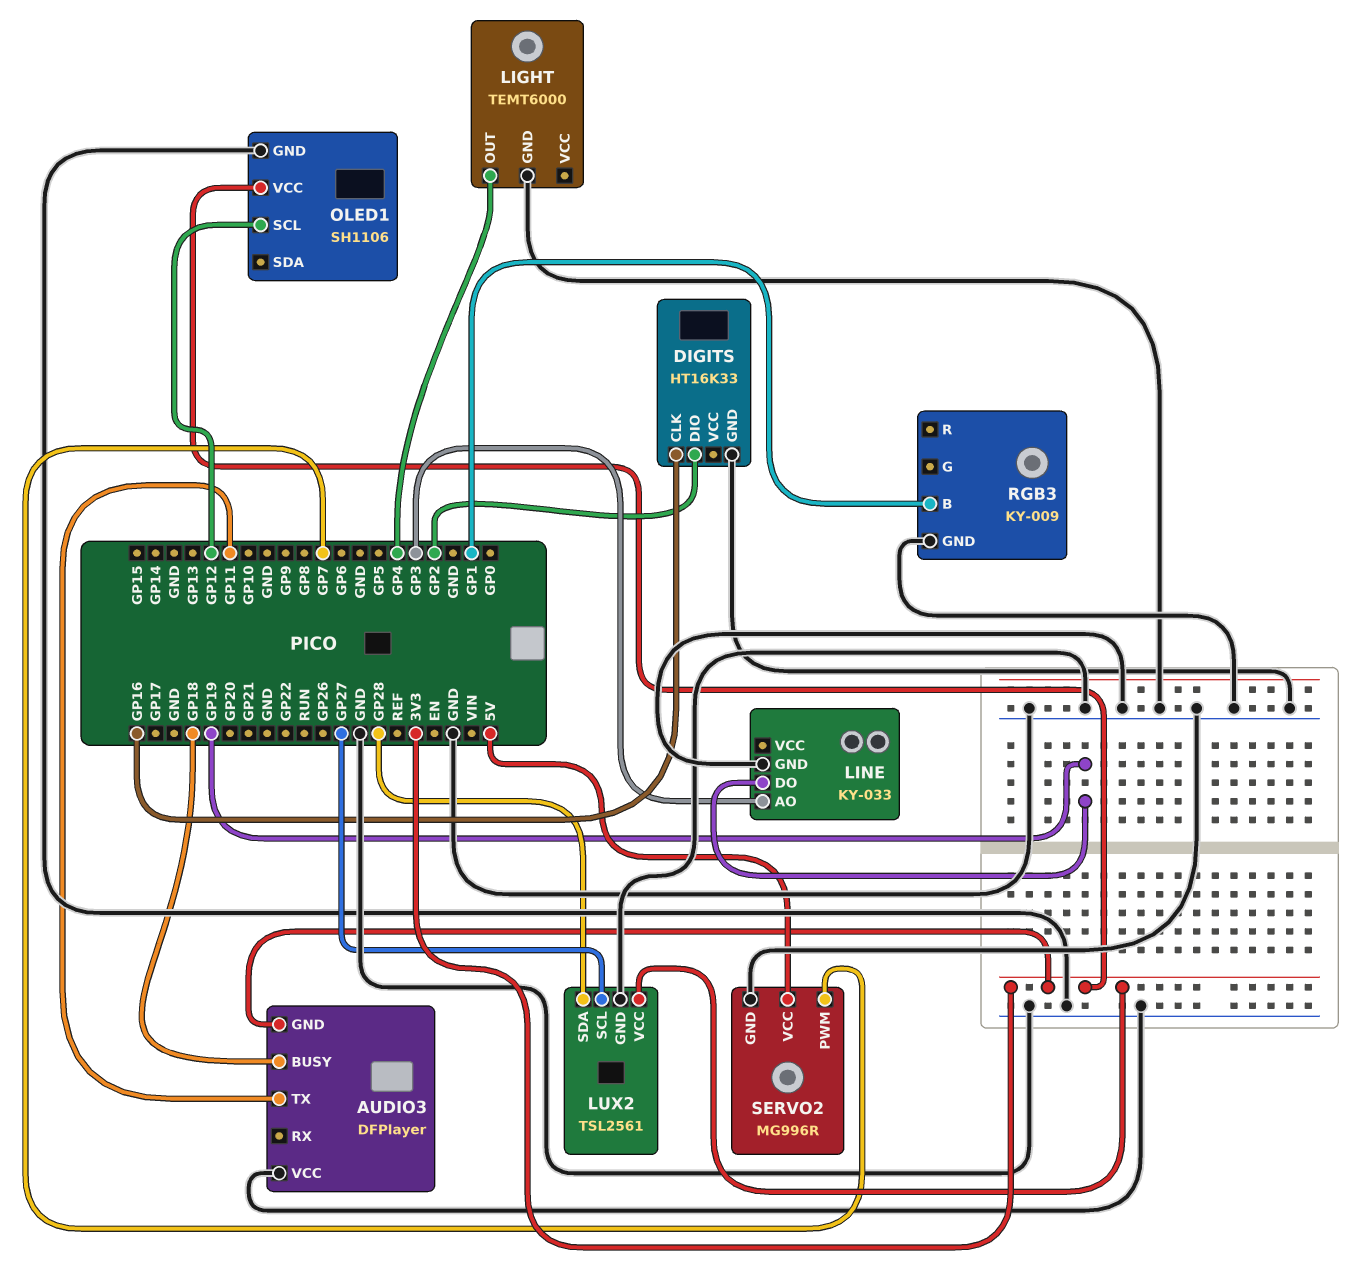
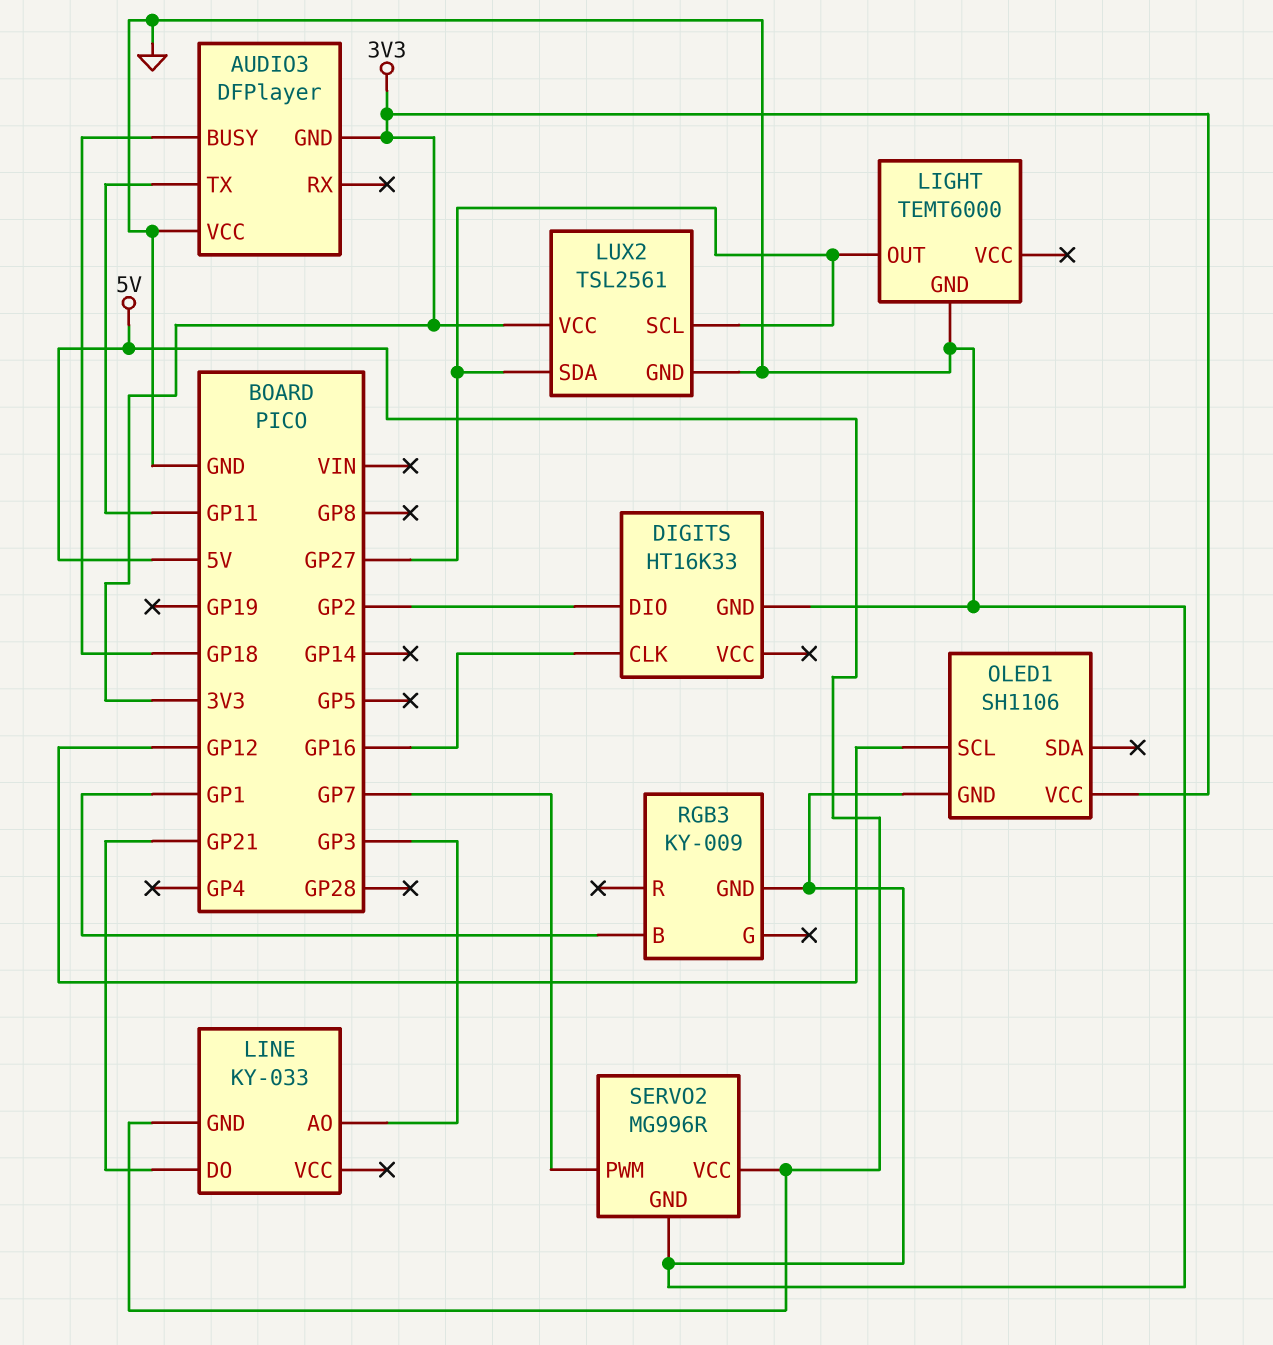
LIGHT pin OUT: GP4 -> GP27
LINE pin DO: GP19 -> GP21
LINE pin GND: GND -> 5V
LUX2 pin SDA: GP28 -> GP27

